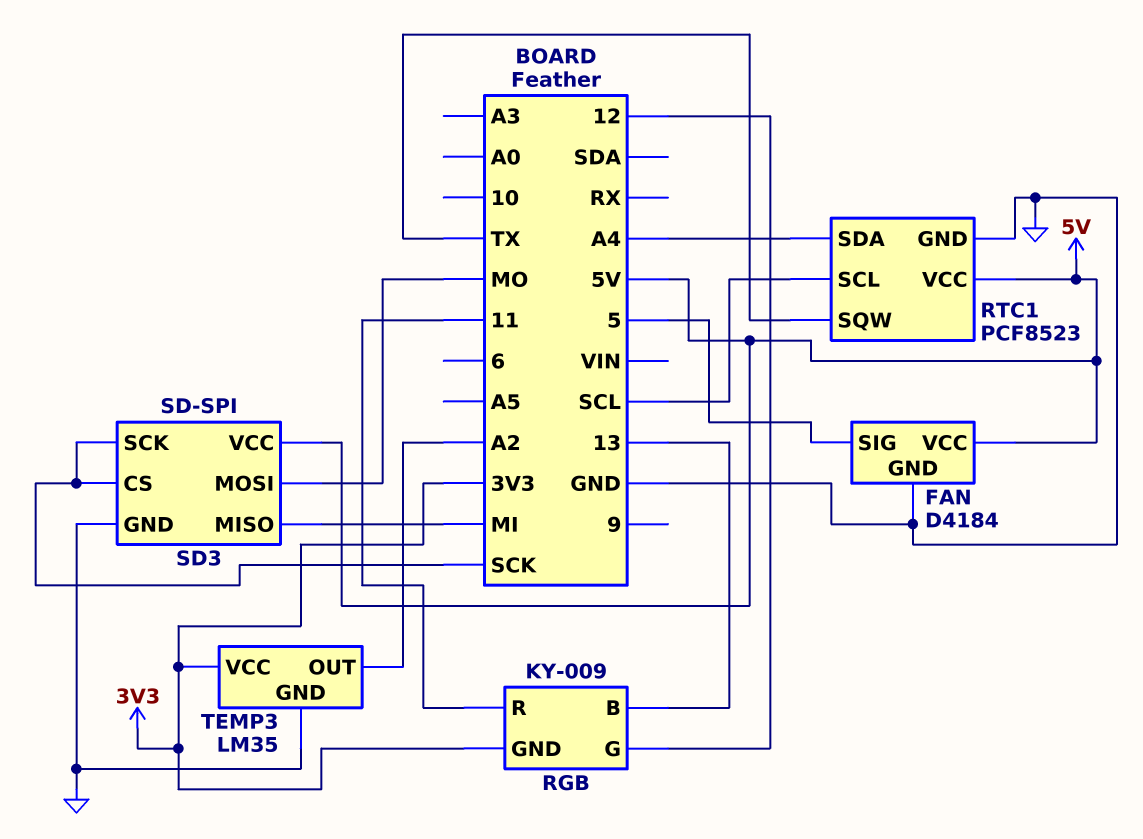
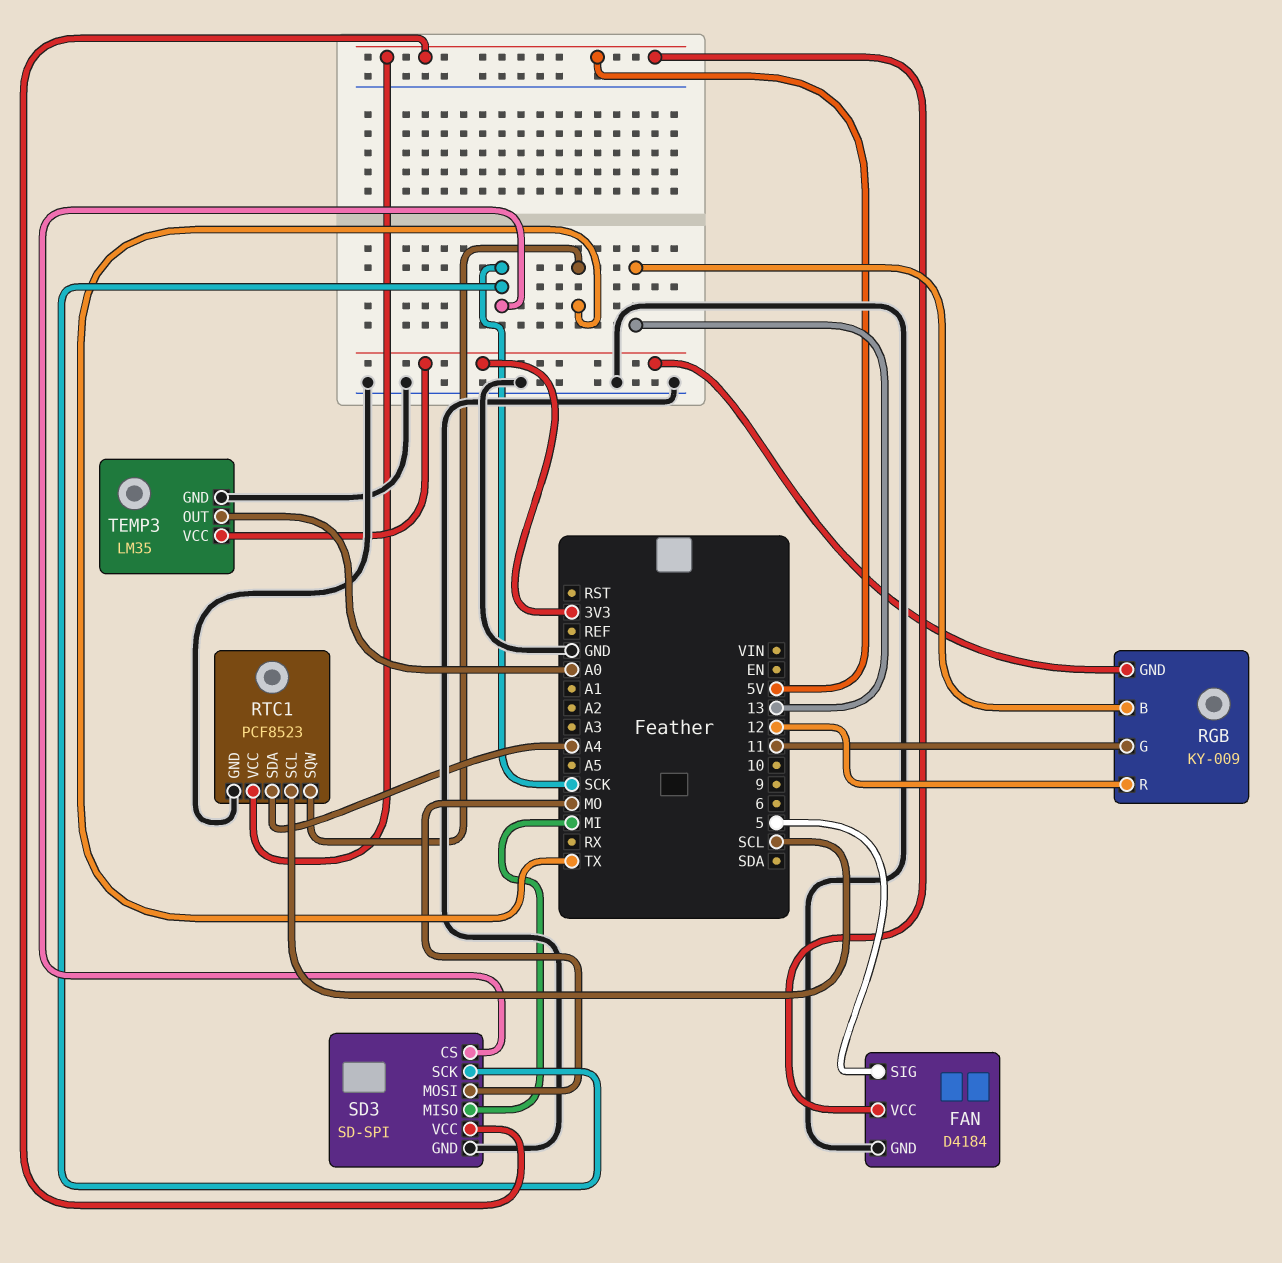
RGB pin G: 12 -> 11
RGB pin R: 11 -> 12
TEMP3 pin OUT: A2 -> A0

